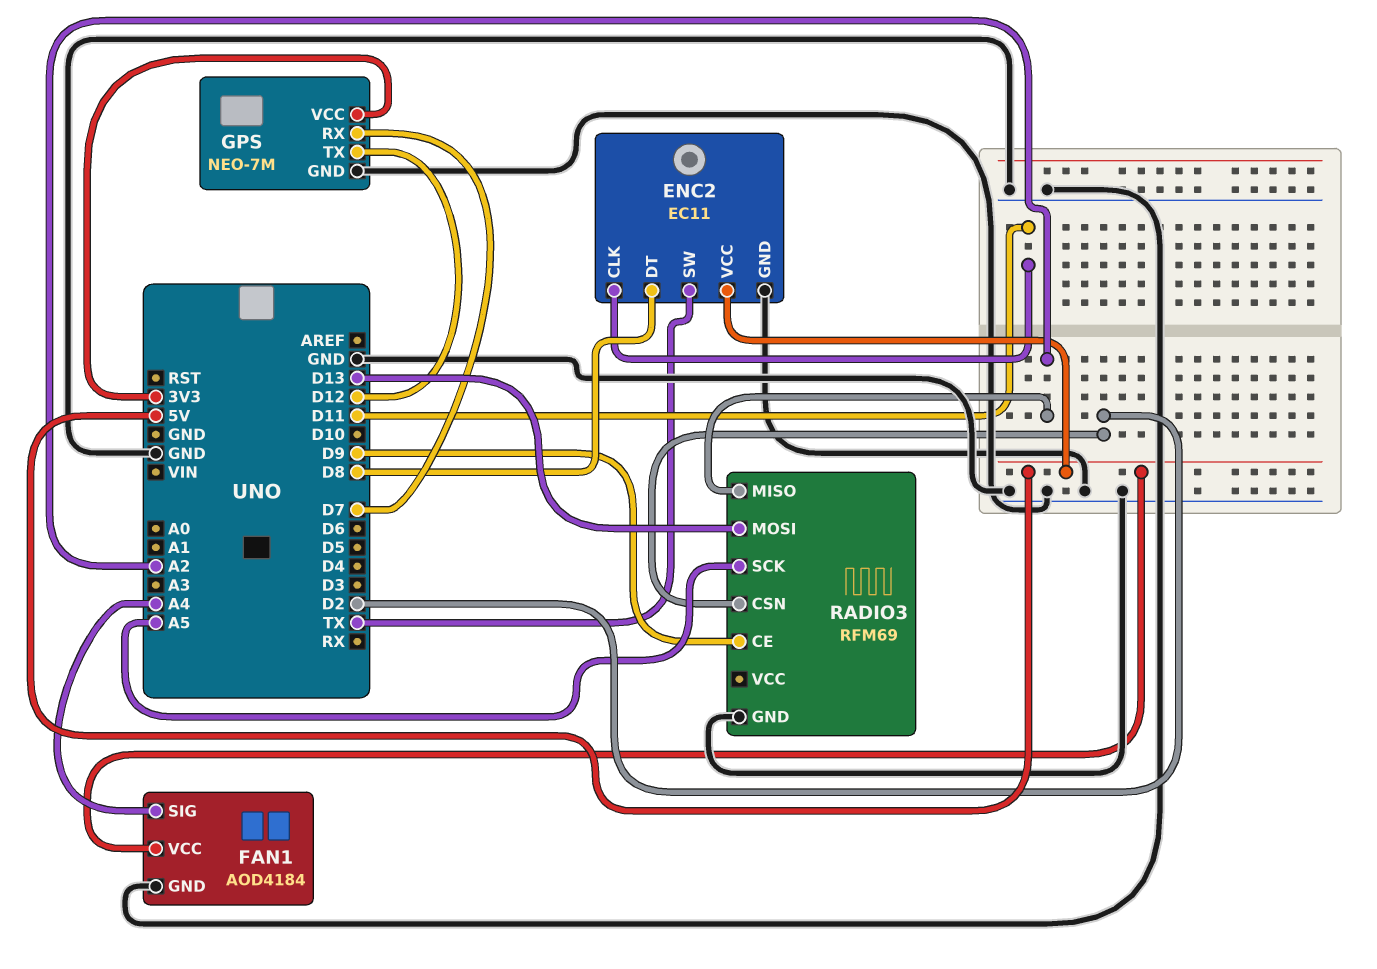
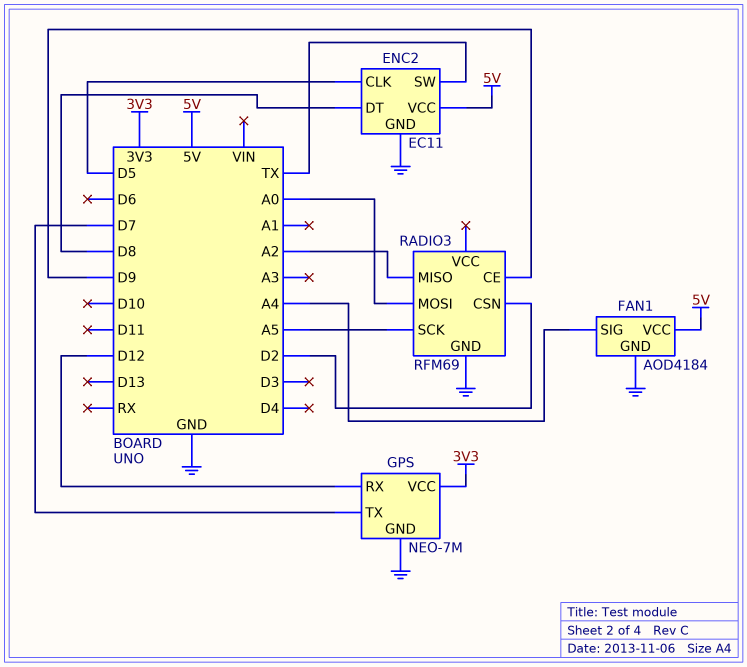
ENC2 pin CLK: D11 -> D5
GPS pin RX: D7 -> D12
GPS pin TX: D12 -> D7
RADIO3 pin MOSI: D13 -> A0

